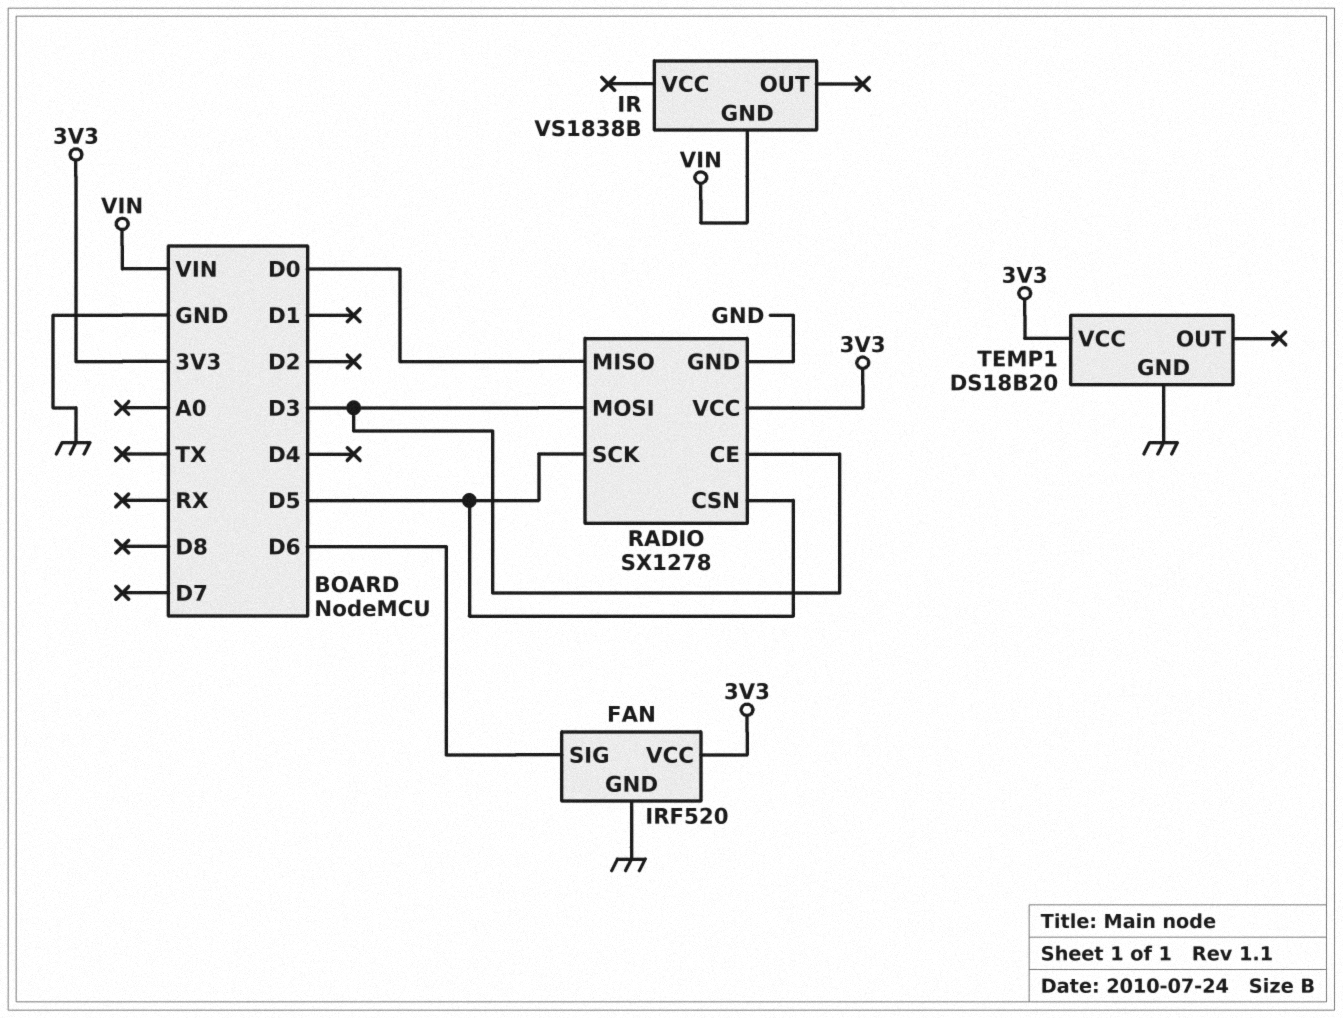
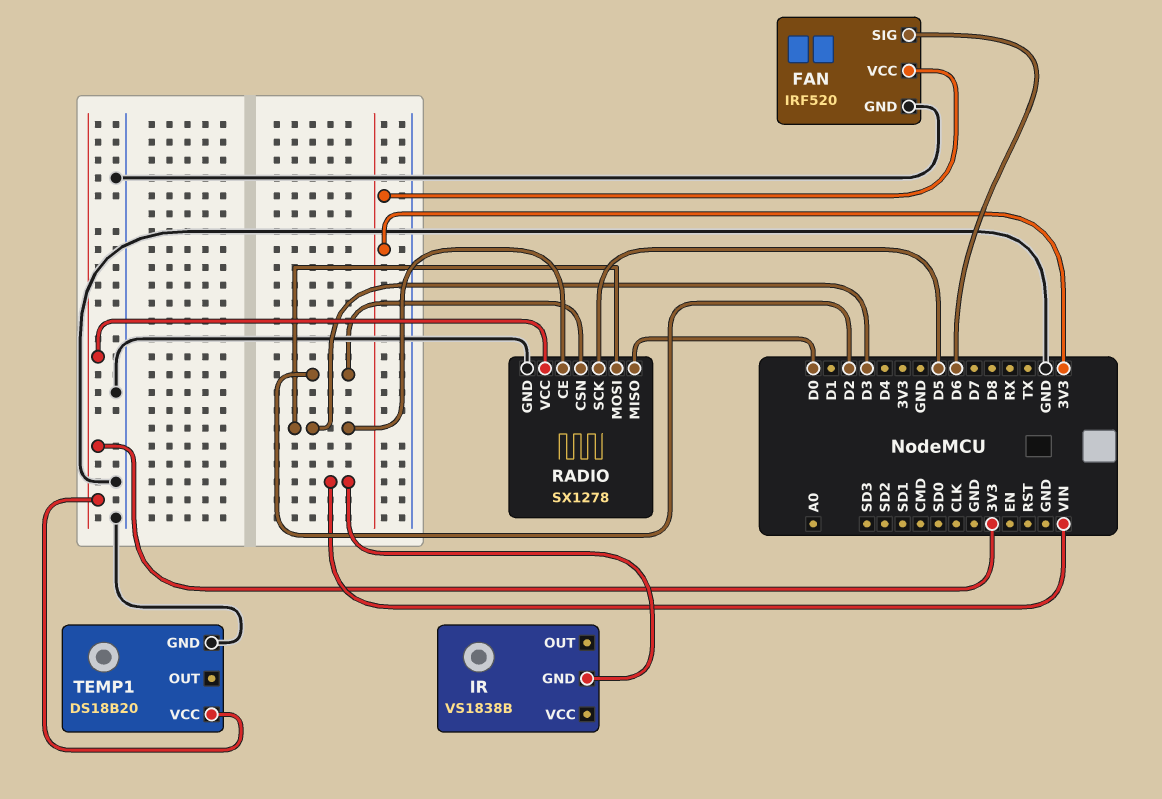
RADIO pin CSN: D5 -> D2

